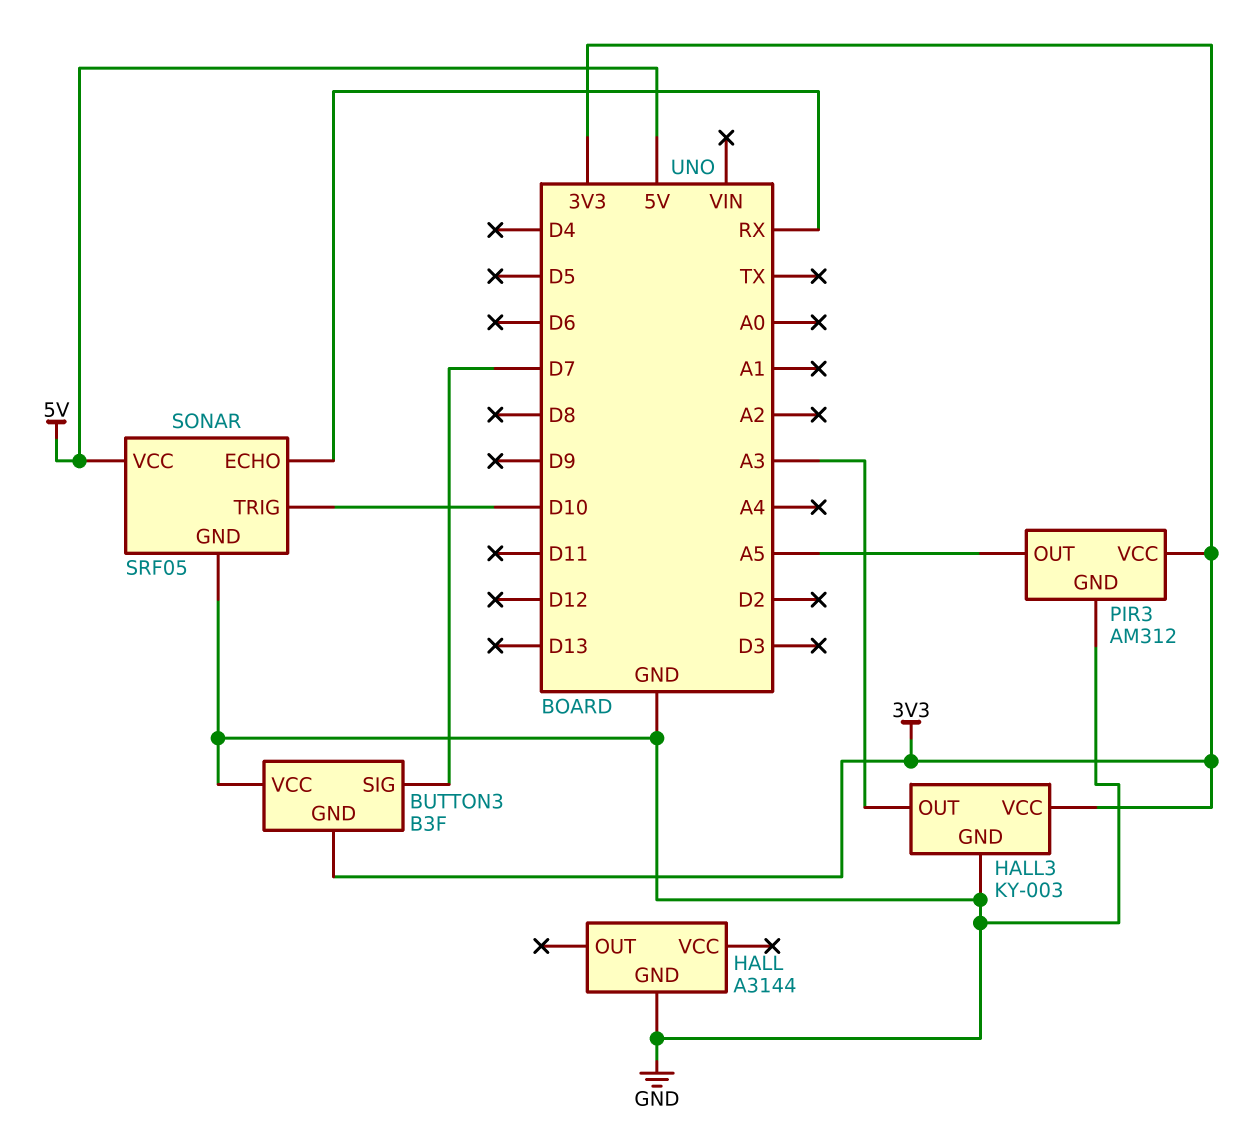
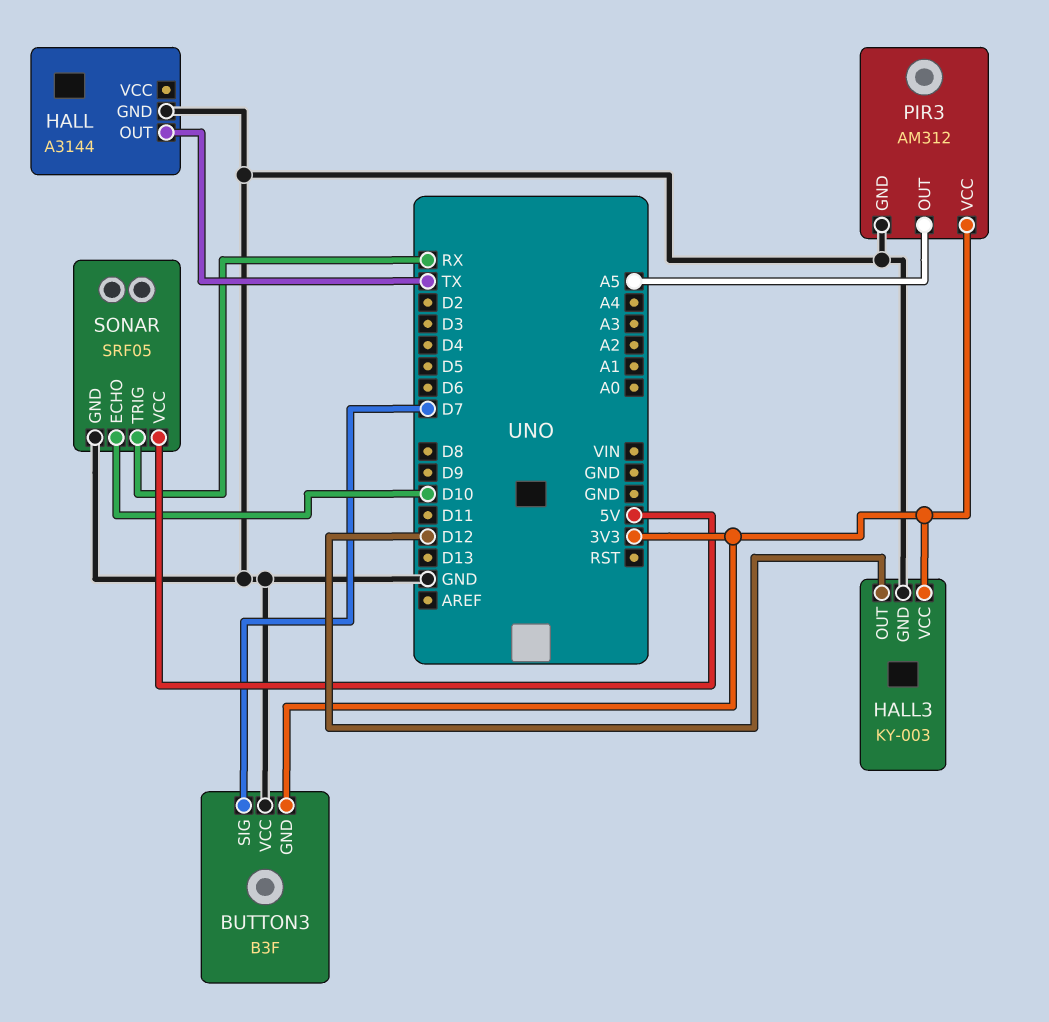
HALL pin OUT: none -> TX
HALL3 pin OUT: A3 -> D12
SONAR pin ECHO: RX -> D10
SONAR pin TRIG: D10 -> RX

